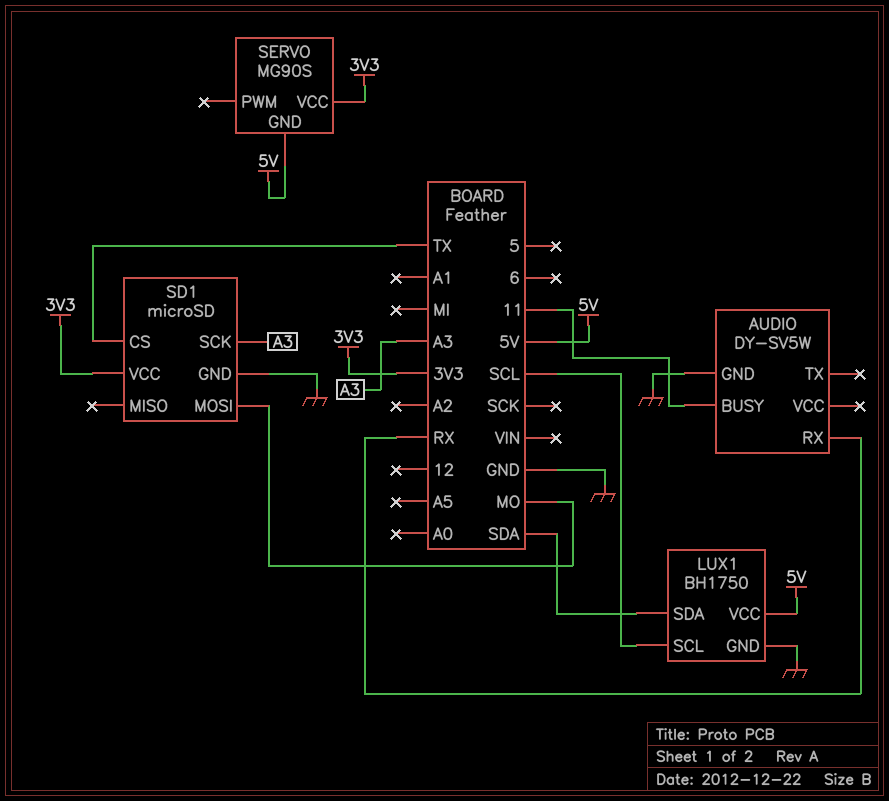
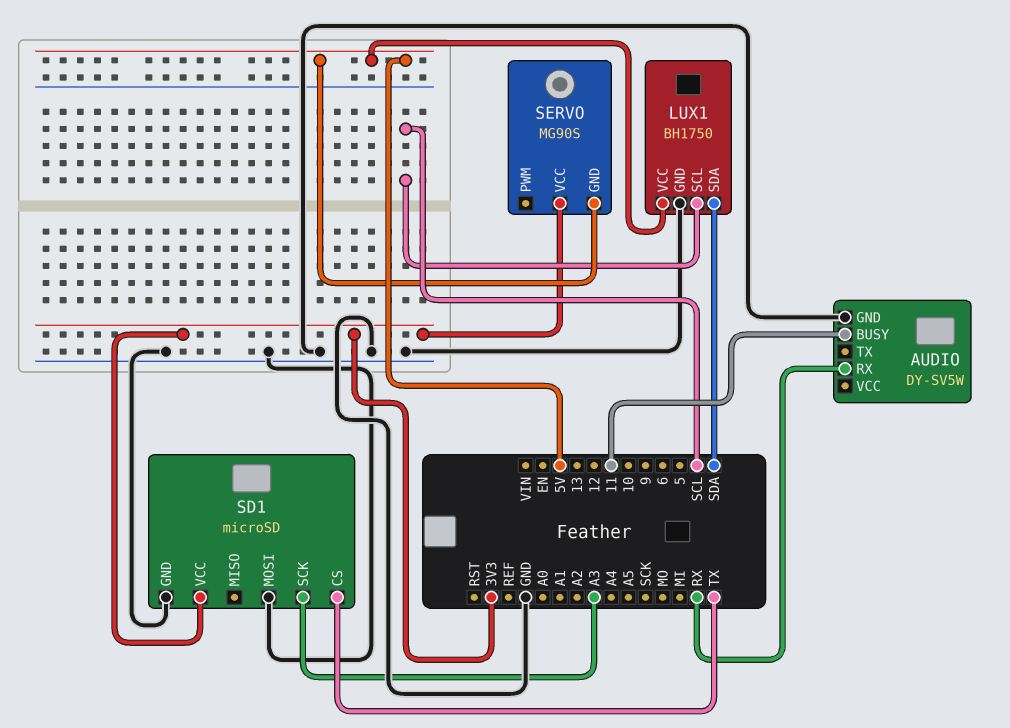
SD1 pin MOSI: MO -> GND

